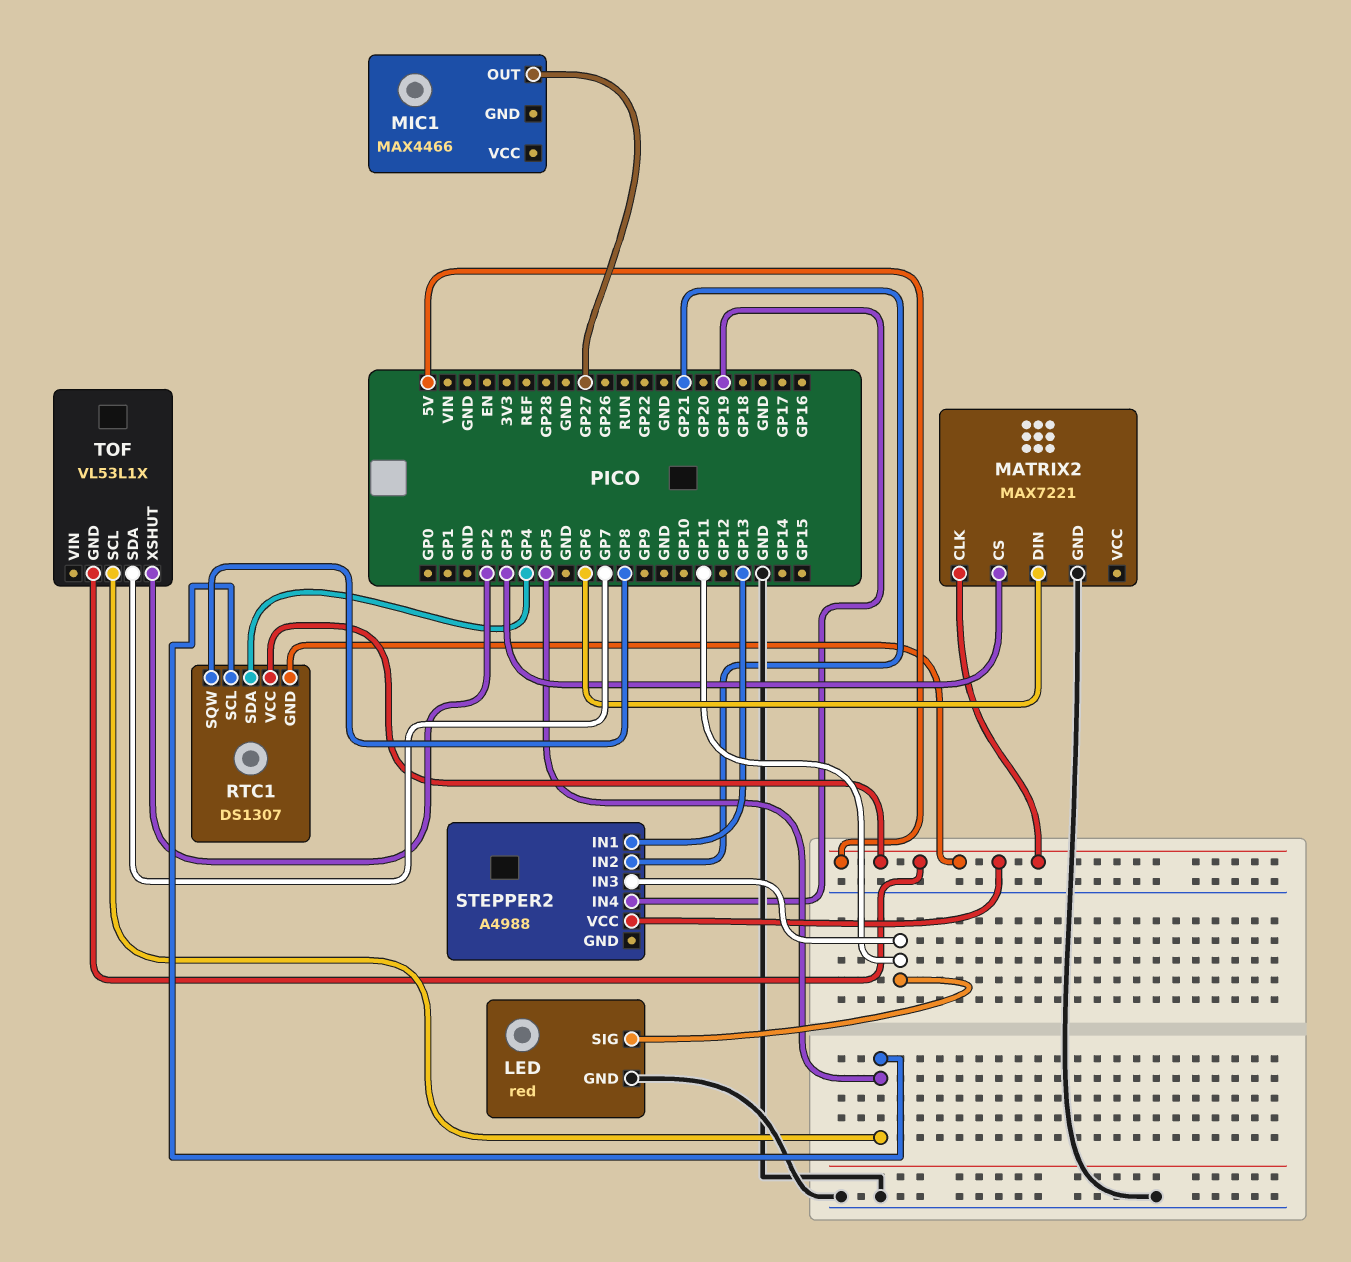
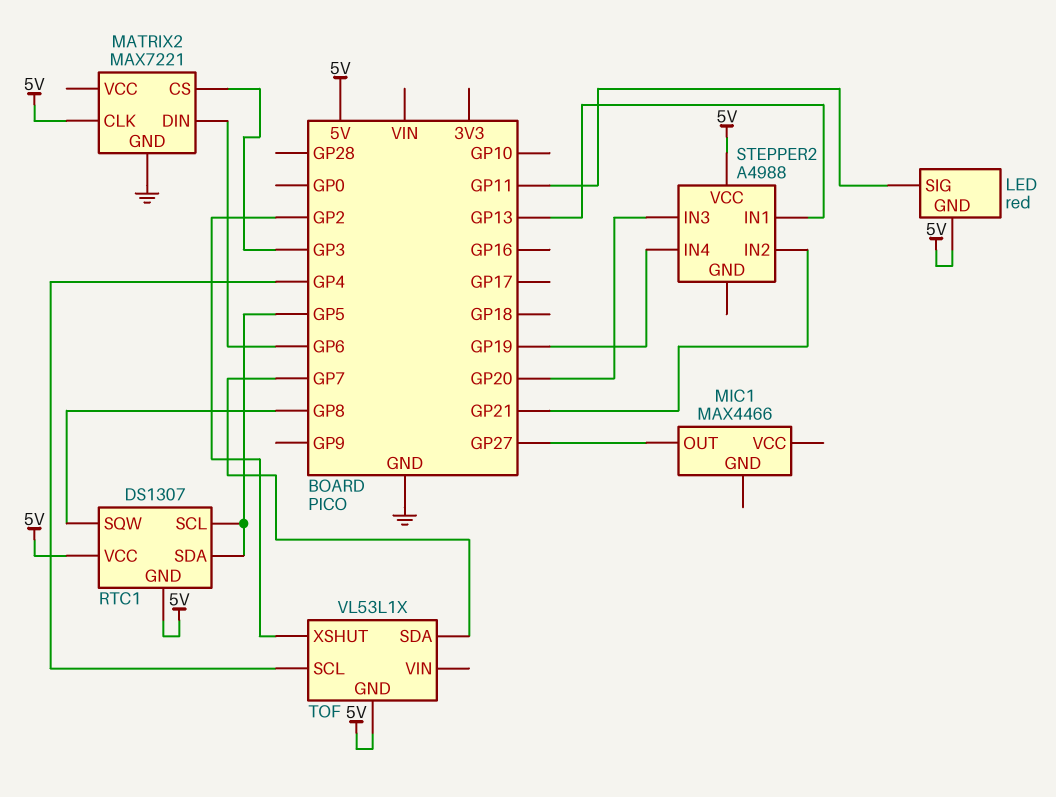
LED pin GND: GND -> 5V
RTC1 pin SDA: GP4 -> GP5
STEPPER2 pin IN3: GP11 -> GP20
TOF pin SCL: GP5 -> GP4

